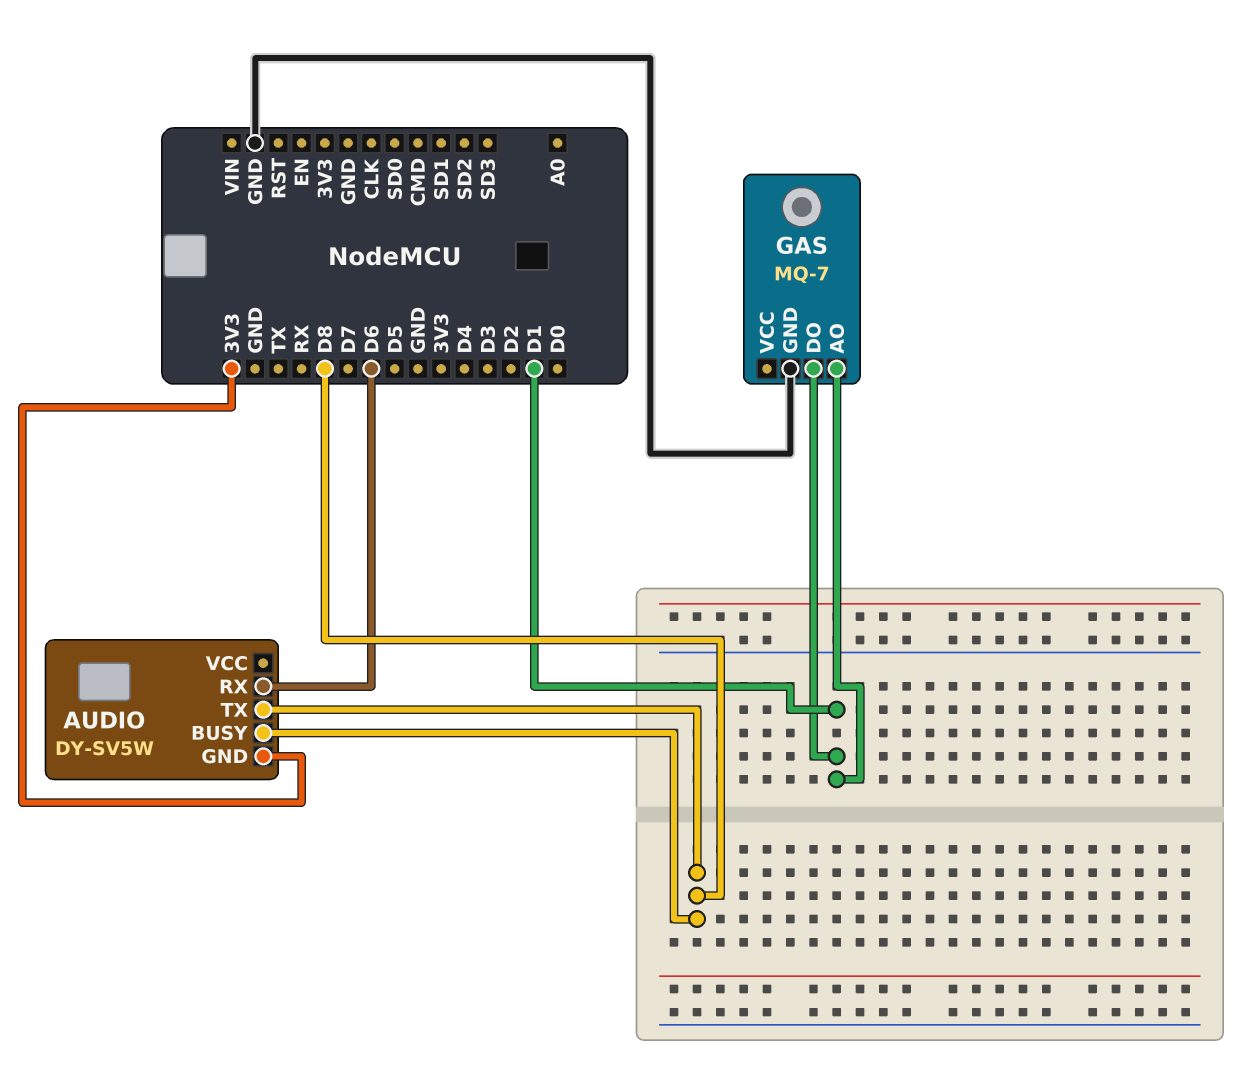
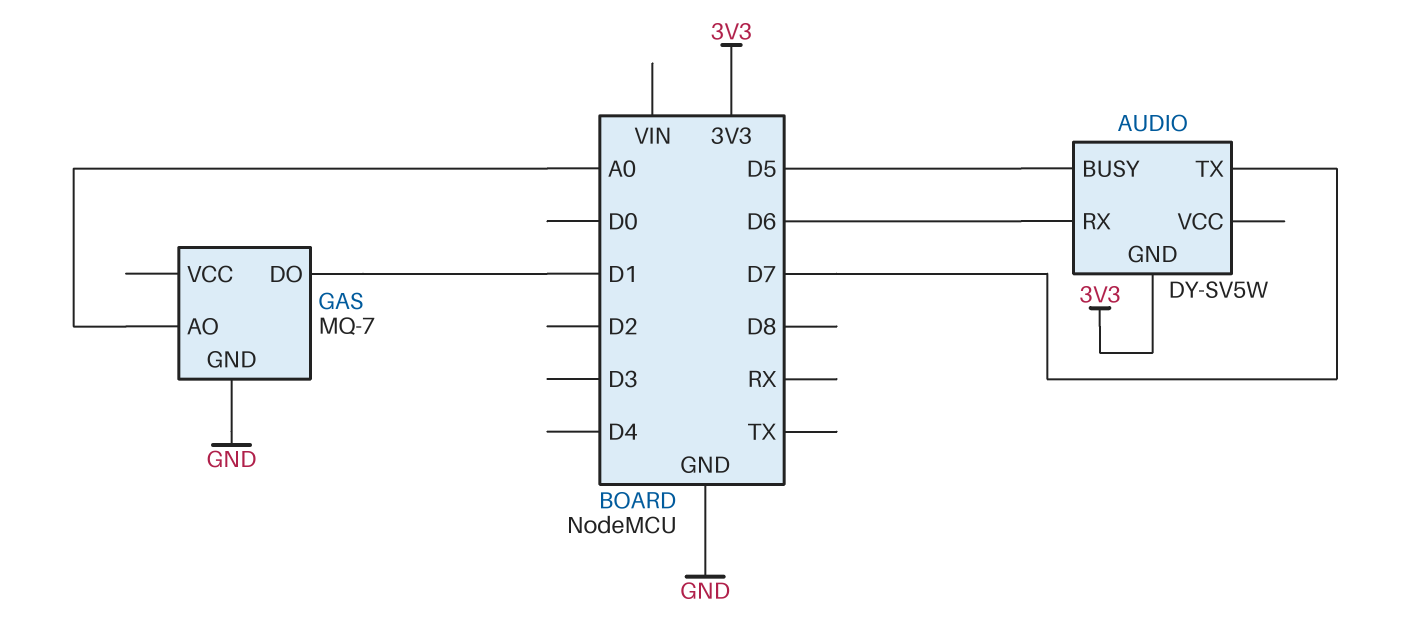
AUDIO pin BUSY: D8 -> D5
AUDIO pin TX: D8 -> D7
GAS pin AO: D1 -> A0

